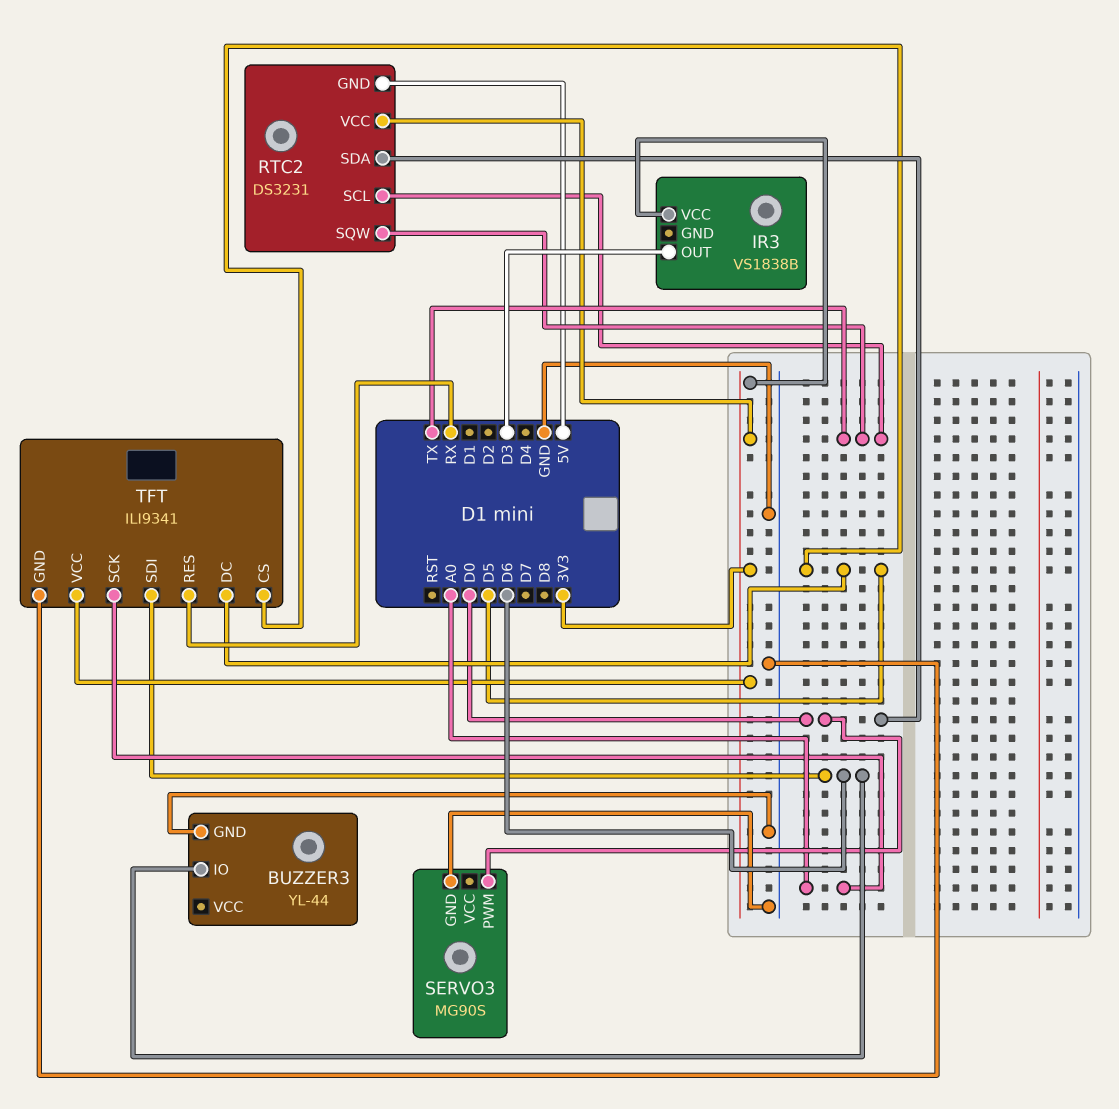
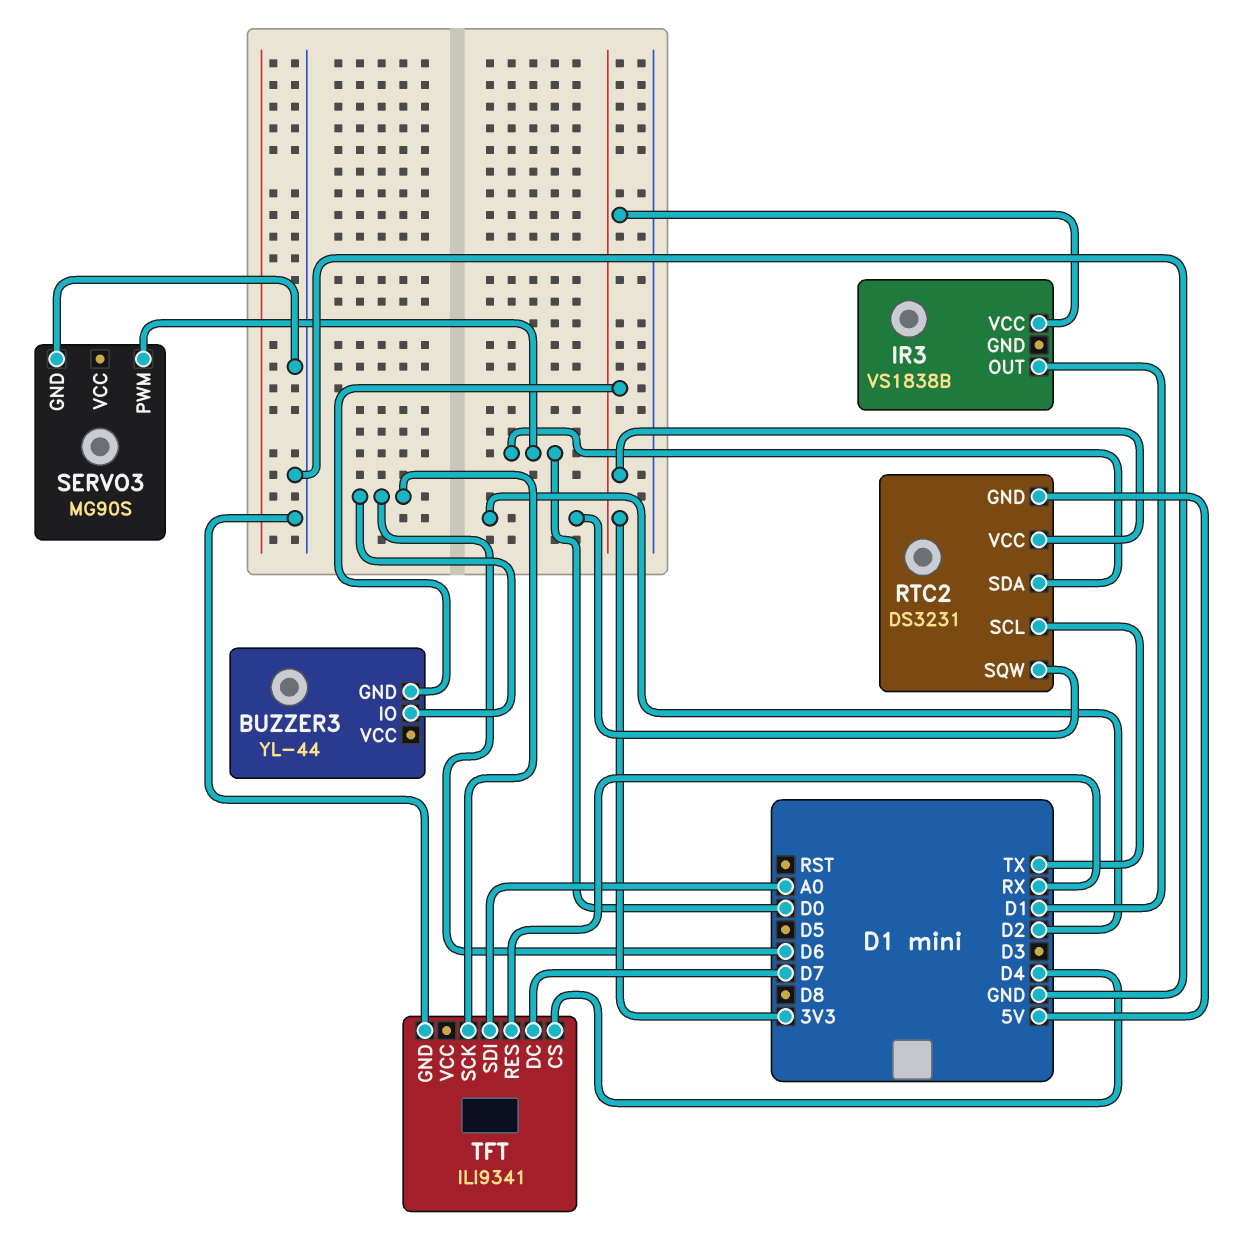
BUZZER3 pin GND: GND -> 3V3
IR3 pin OUT: D3 -> D1
RTC2 pin SQW: TX -> D2
TFT pin CS: D5 -> D4
TFT pin DC: D5 -> D7
TFT pin SCK: A0 -> D6
TFT pin SDI: D6 -> A0
TFT pin VCC: 3V3 -> none

